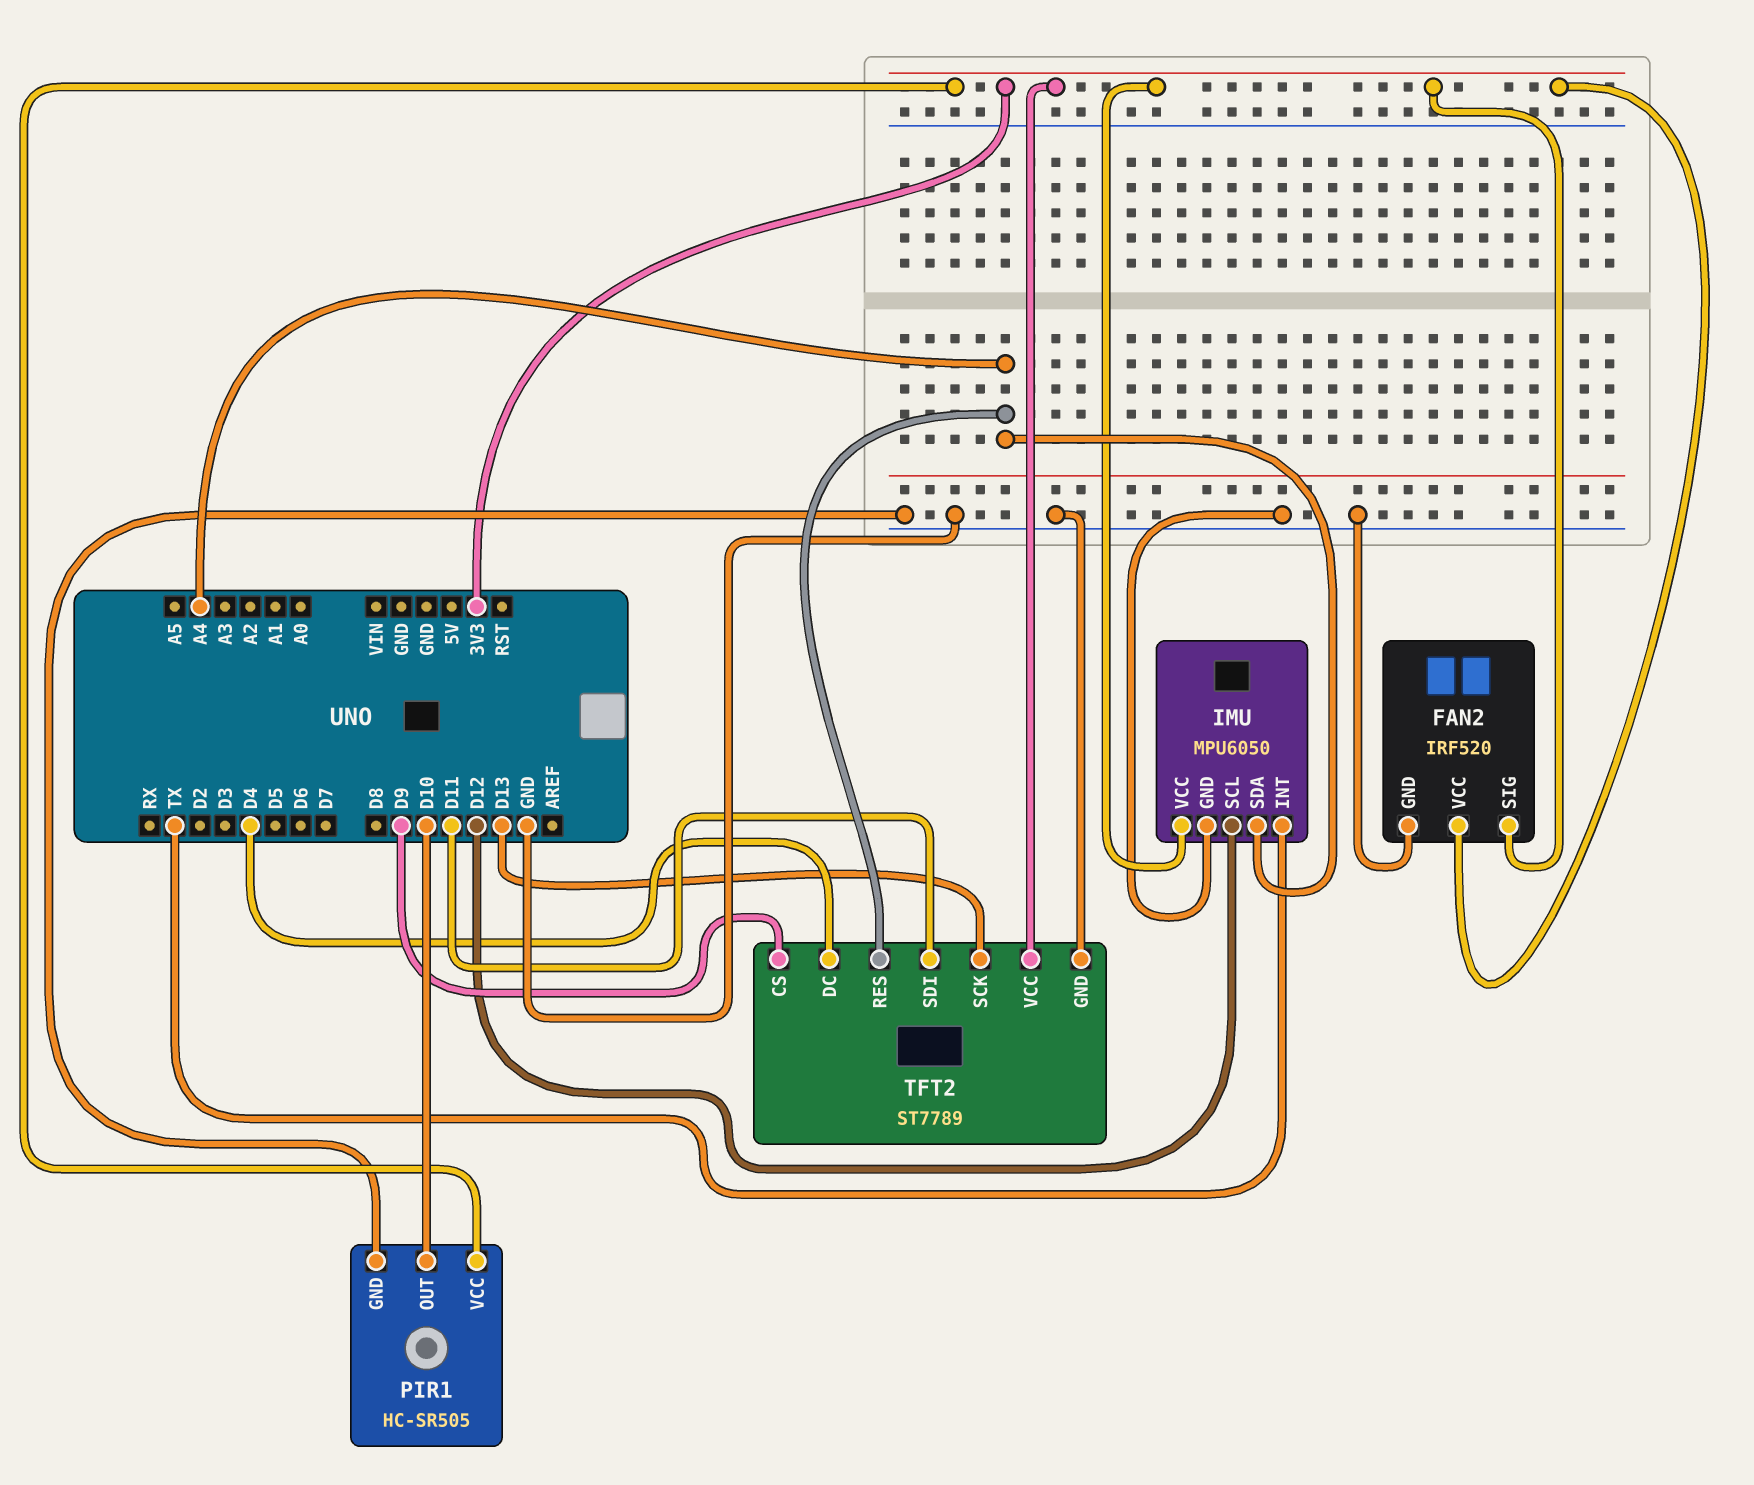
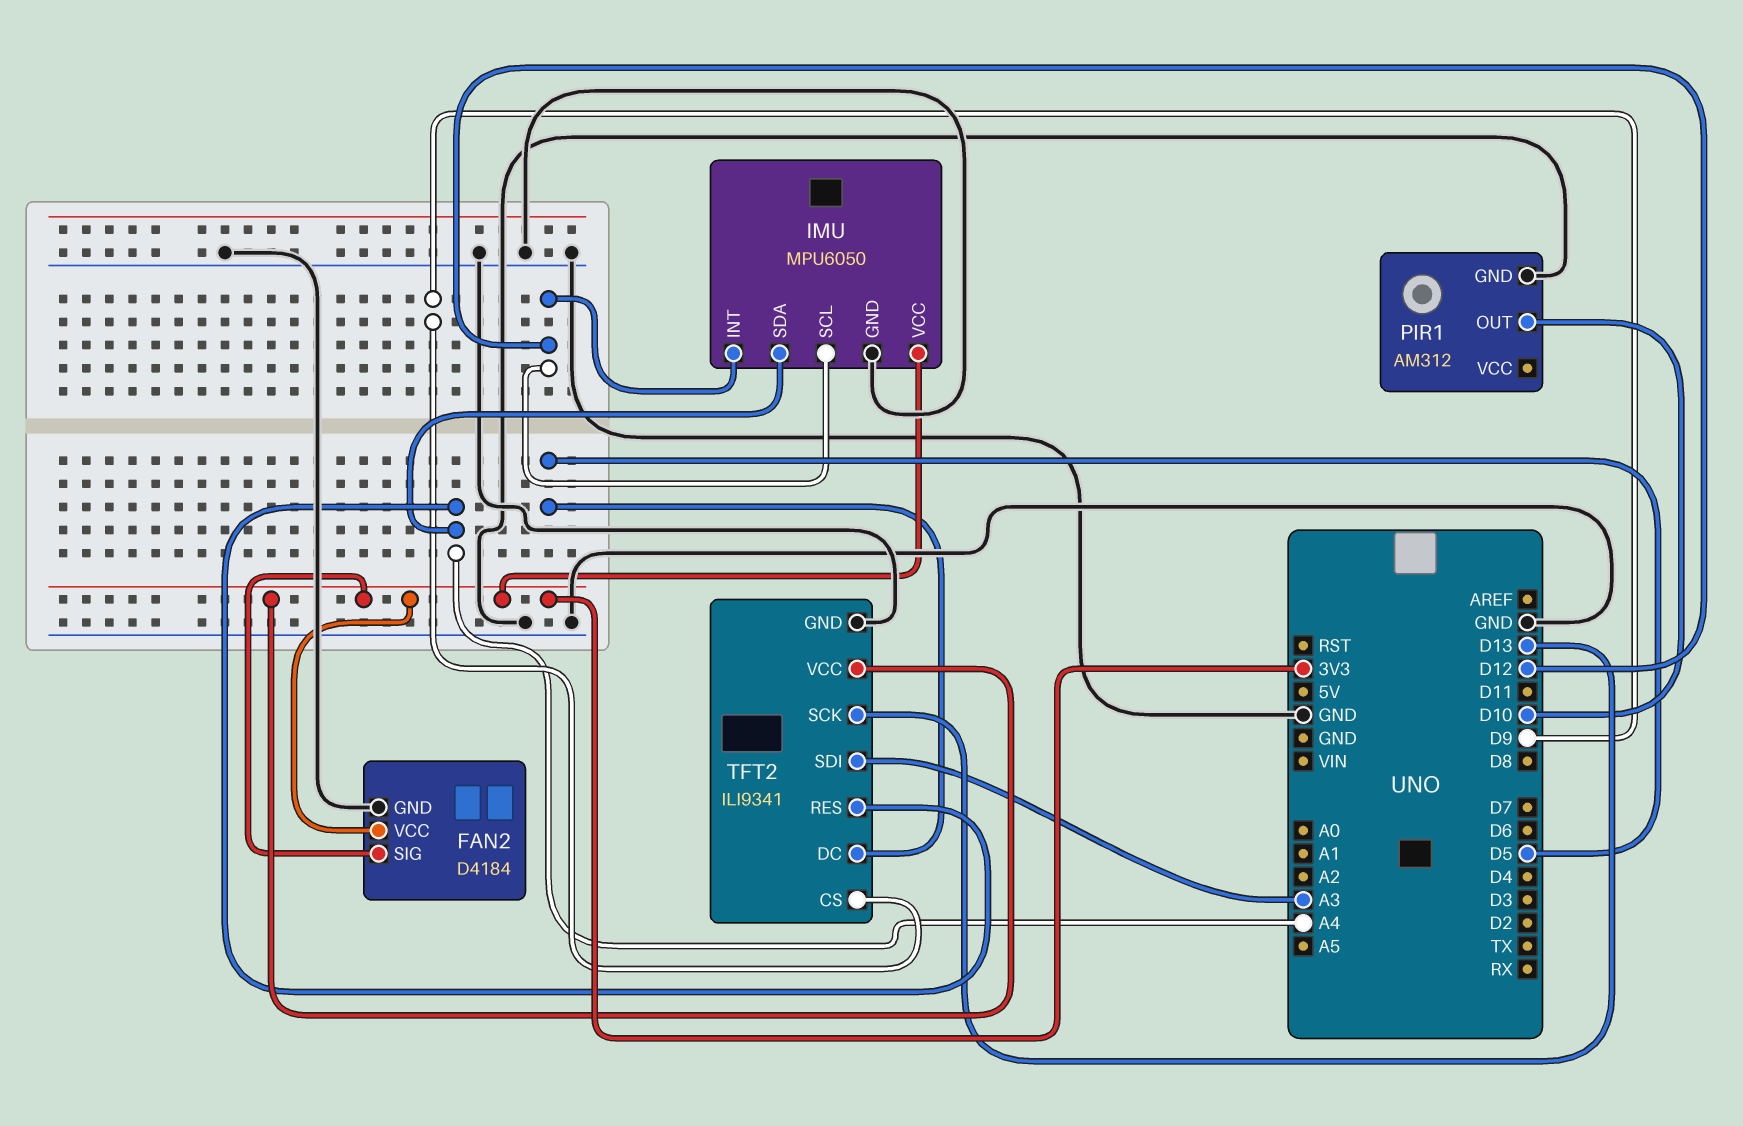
FAN2: IRF520 -> D4184
IMU pin INT: TX -> D12
PIR1: HC-SR505 -> AM312
PIR1 pin VCC: 3V3 -> none
TFT2: ST7789 -> ILI9341
TFT2 pin DC: D4 -> D5
TFT2 pin SDI: D11 -> A3

